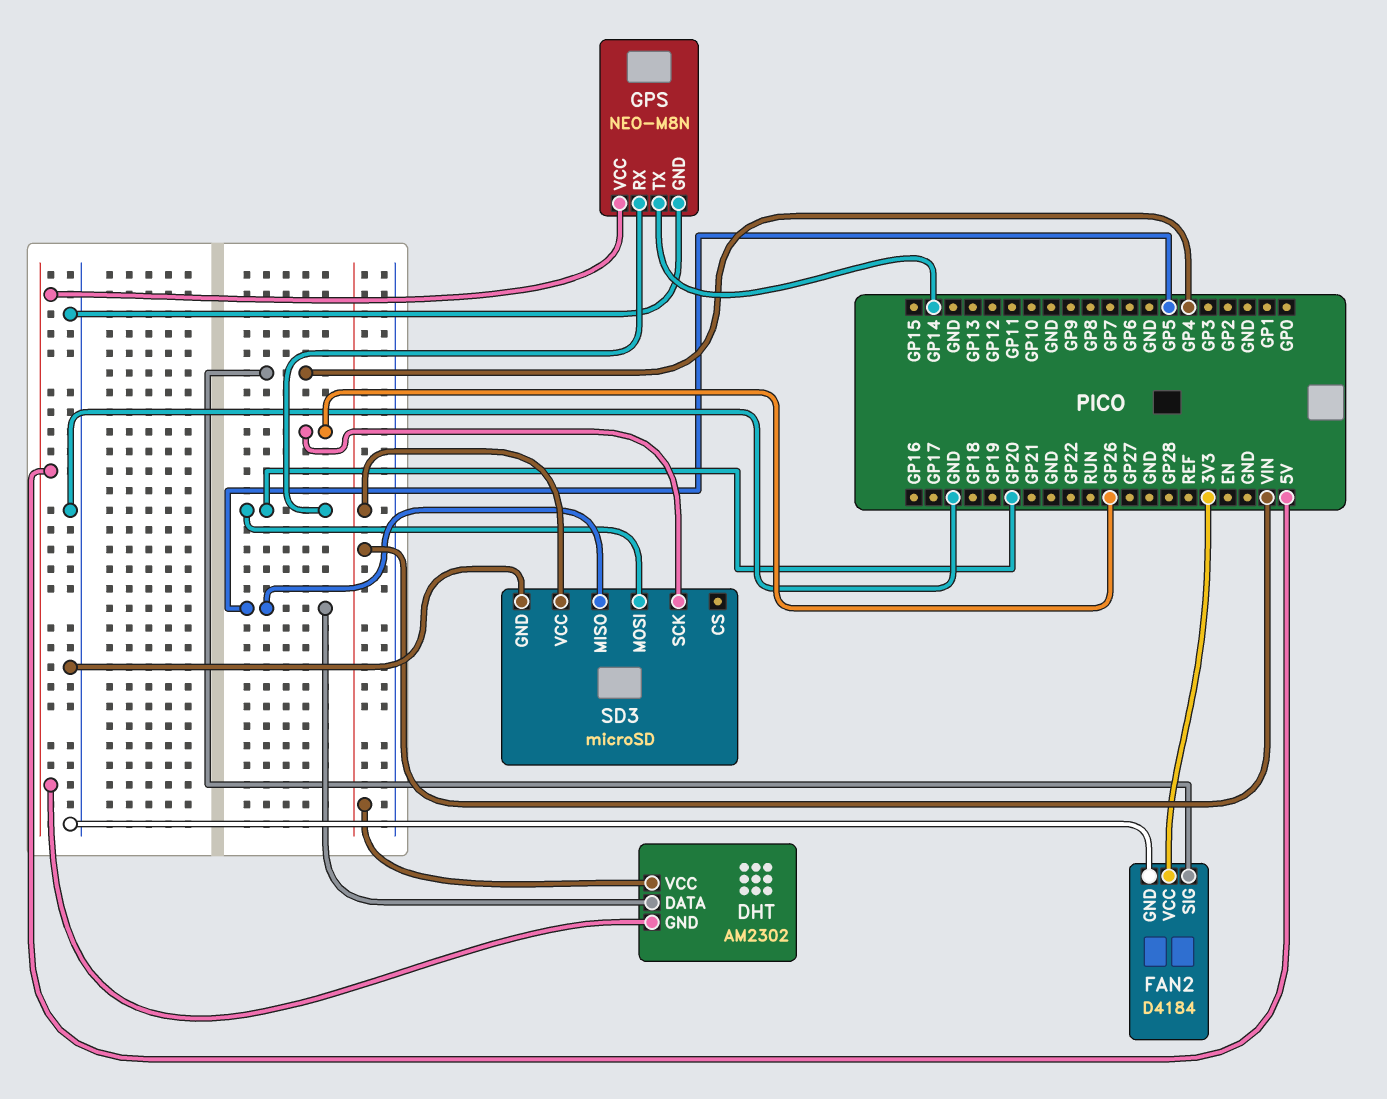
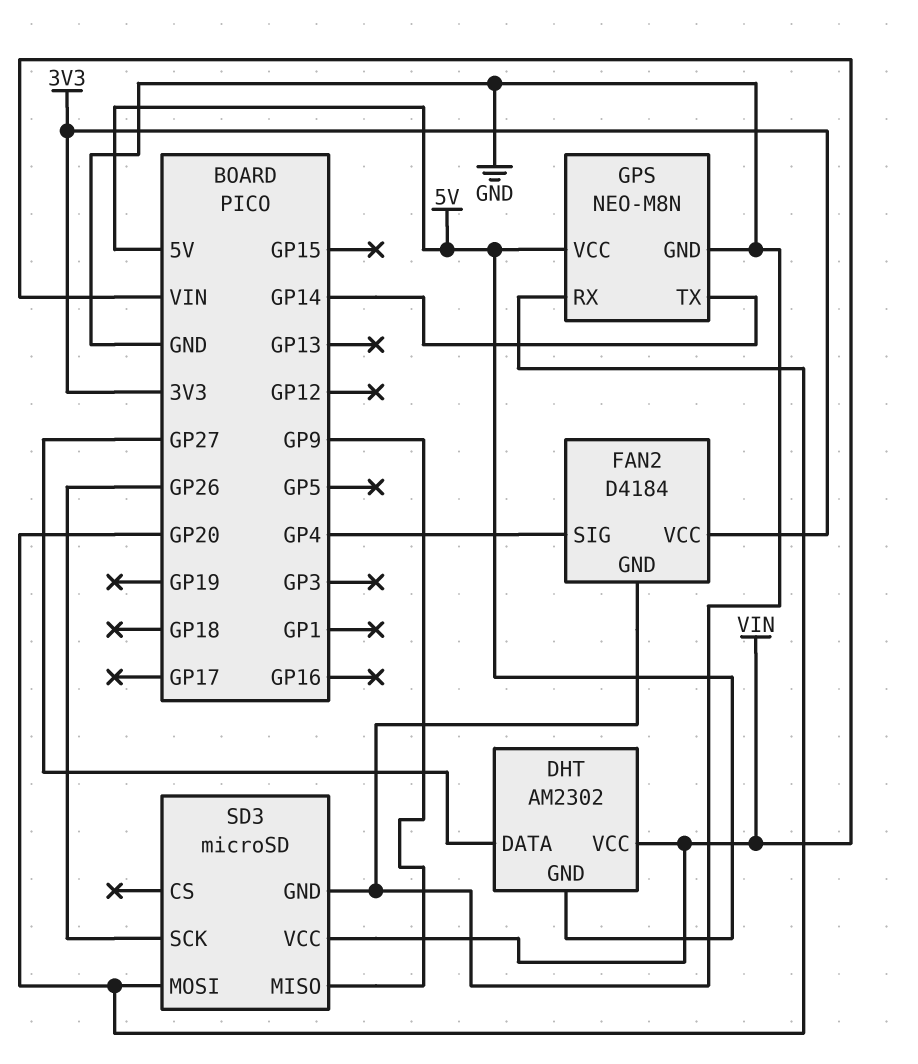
DHT pin DATA: GP5 -> GP27
SD3 pin MISO: GP5 -> GP9

